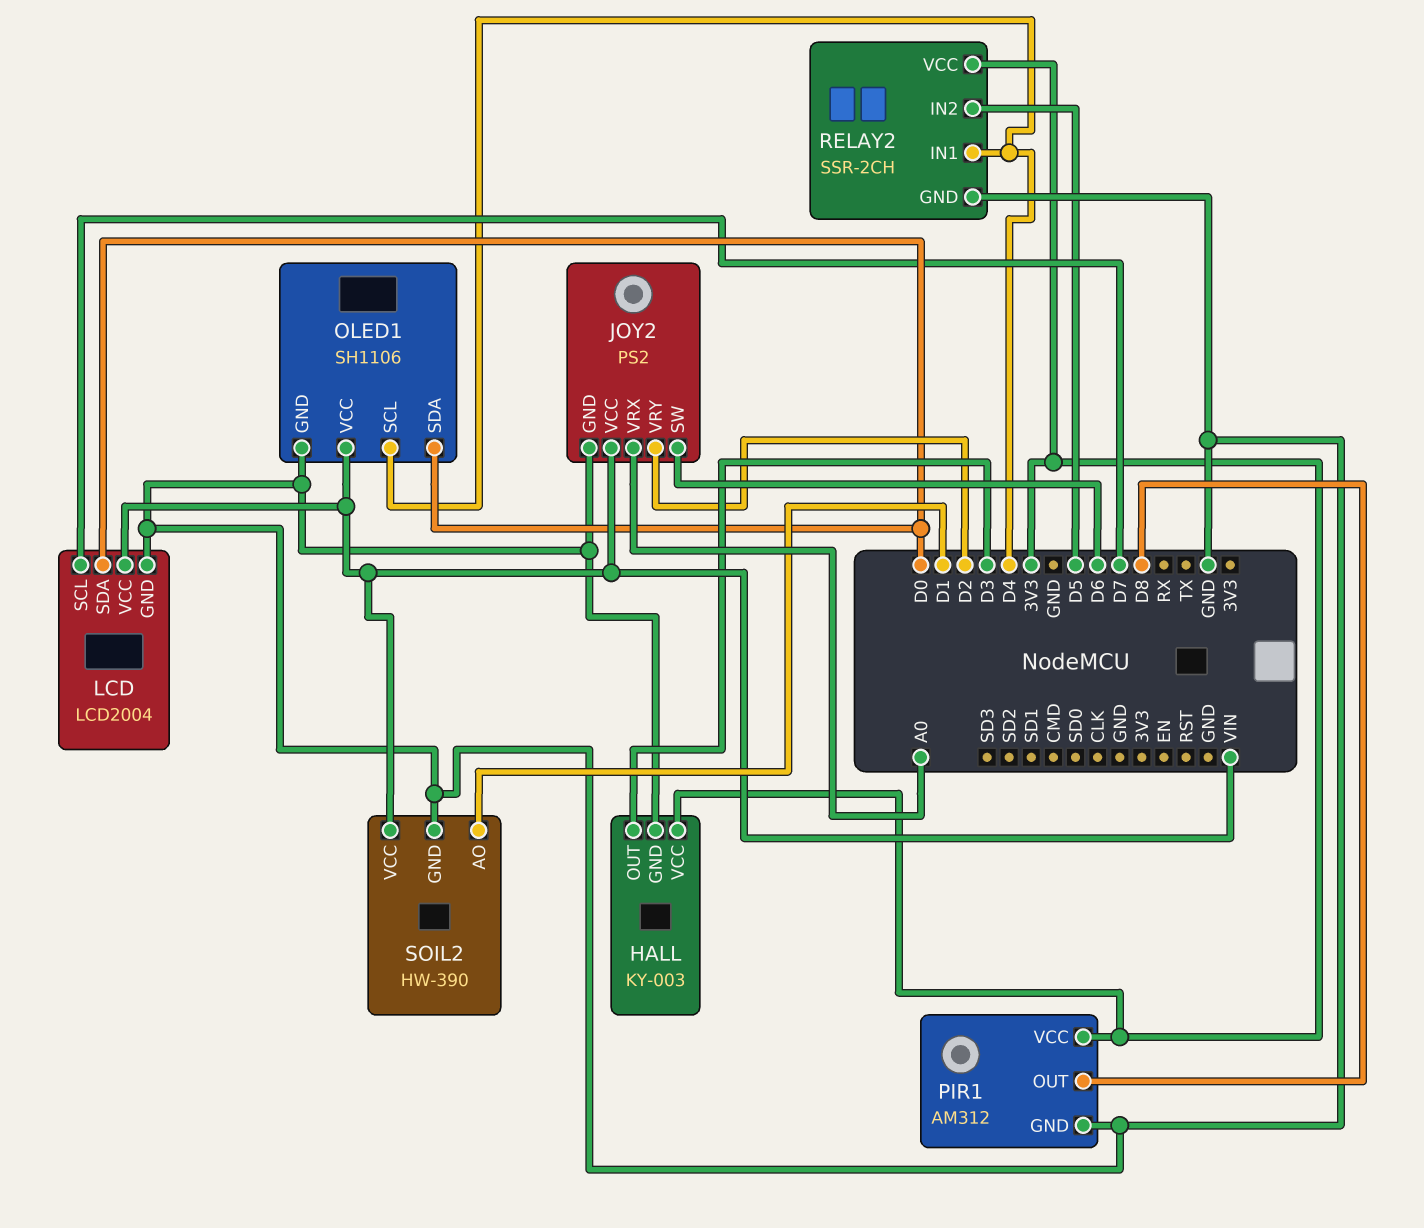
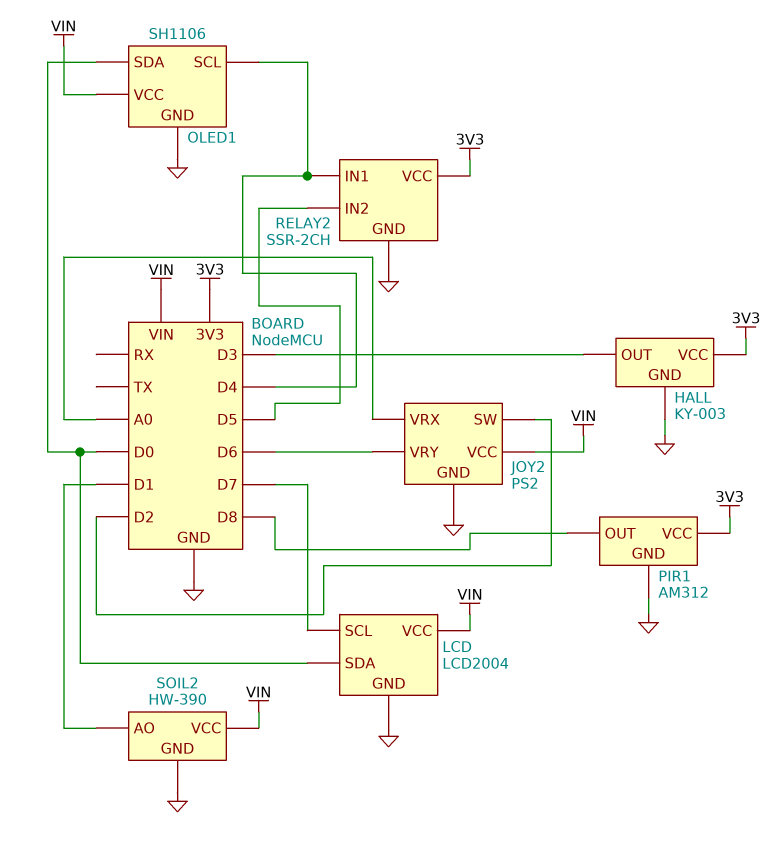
JOY2 pin SW: D6 -> D2
JOY2 pin VRY: D2 -> D6

